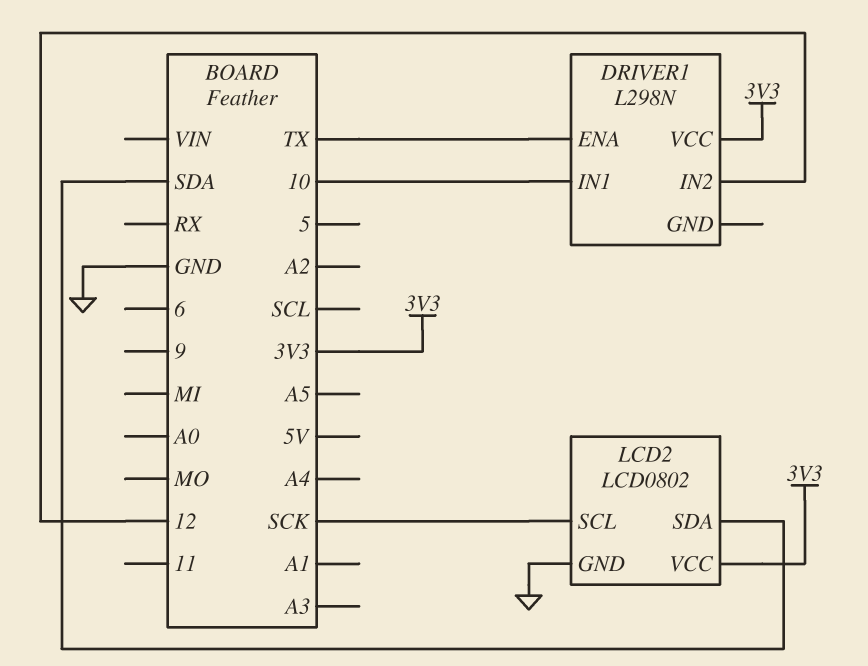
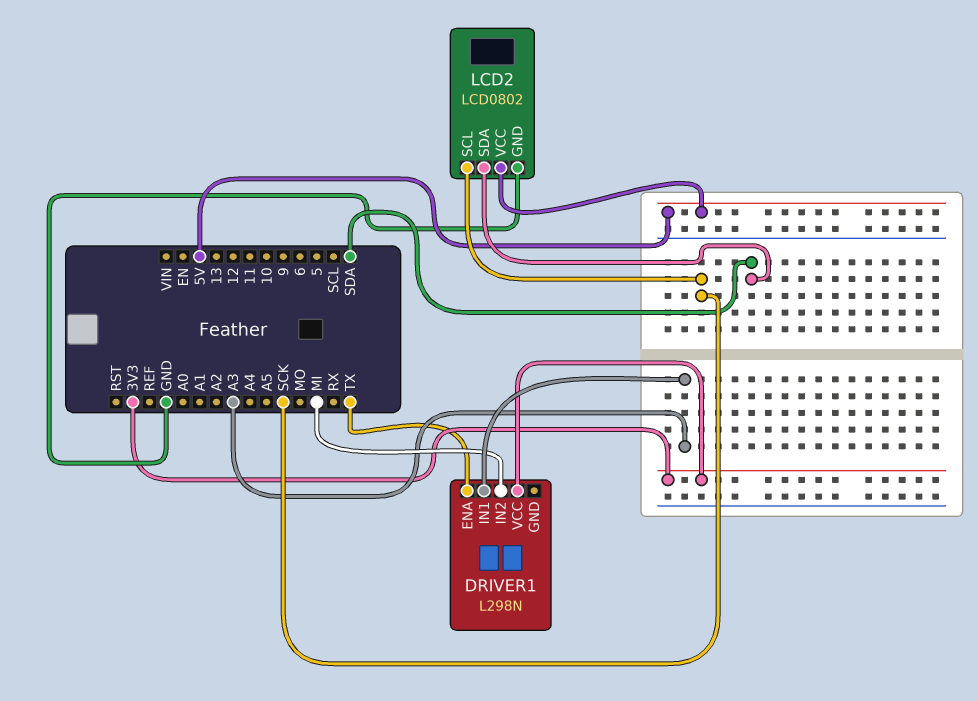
DRIVER1 pin IN1: 10 -> A3
DRIVER1 pin IN2: 12 -> MI
LCD2 pin VCC: 3V3 -> 5V

